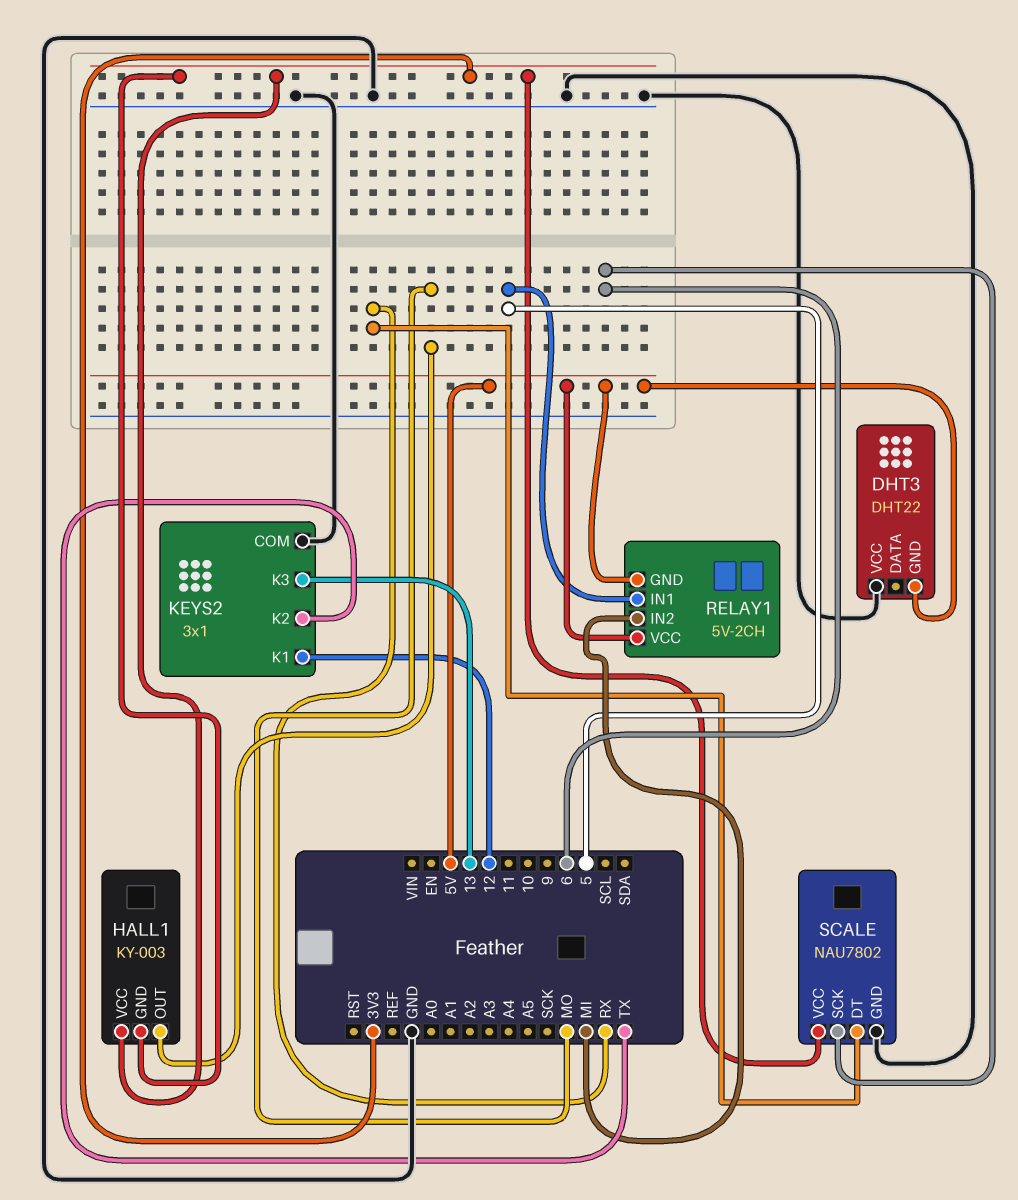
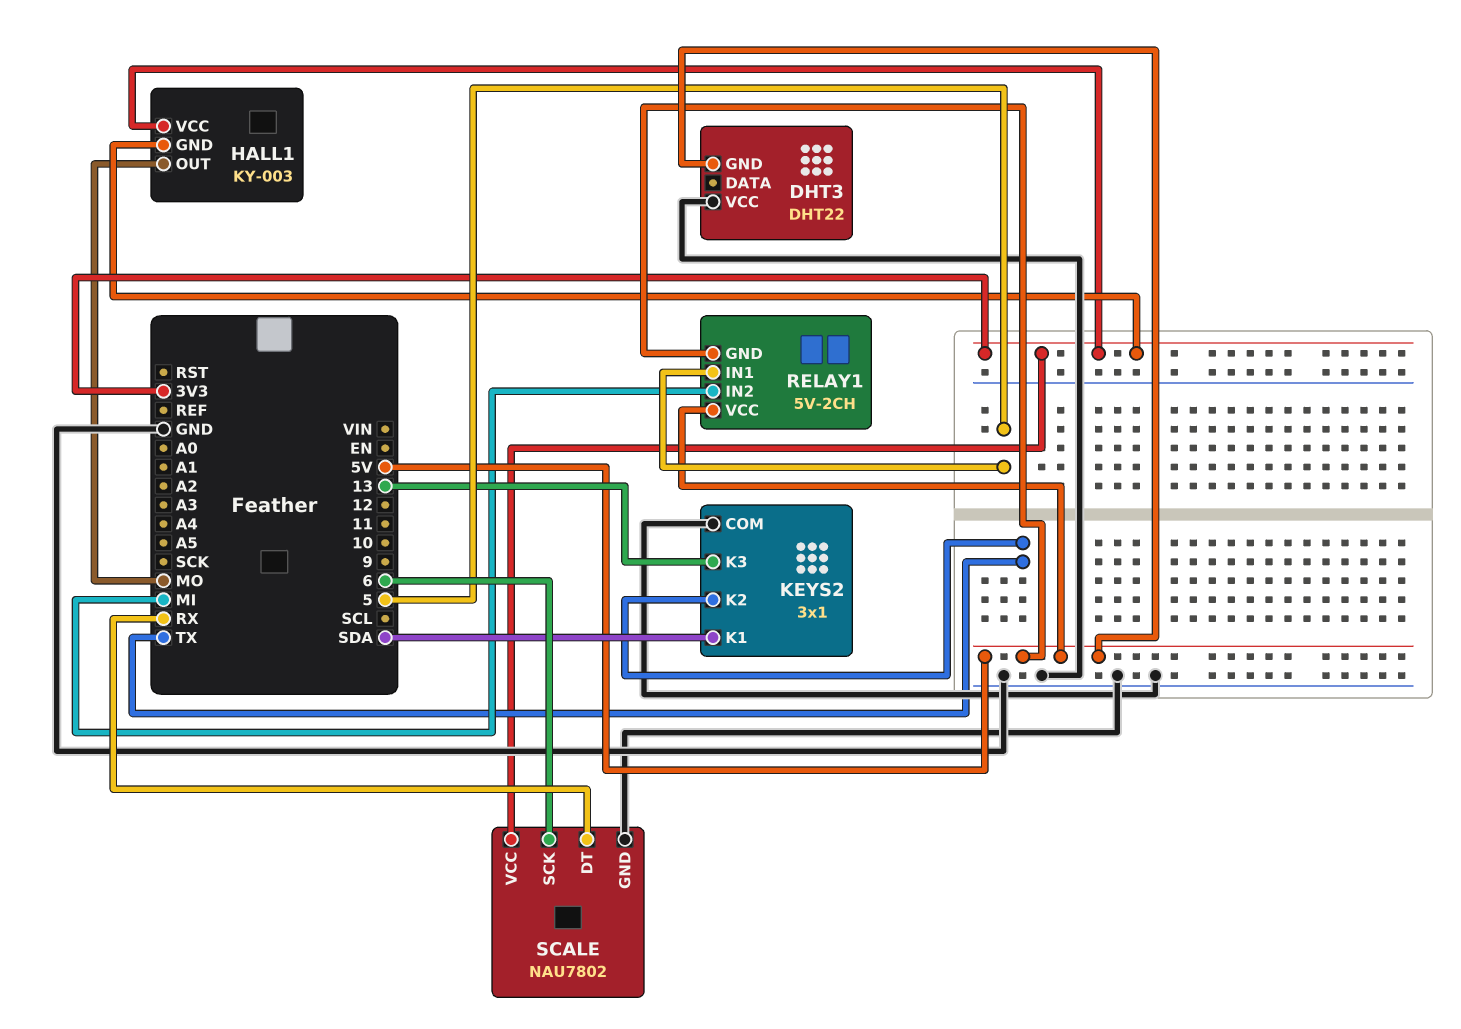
KEYS2 pin K1: 12 -> SDA

